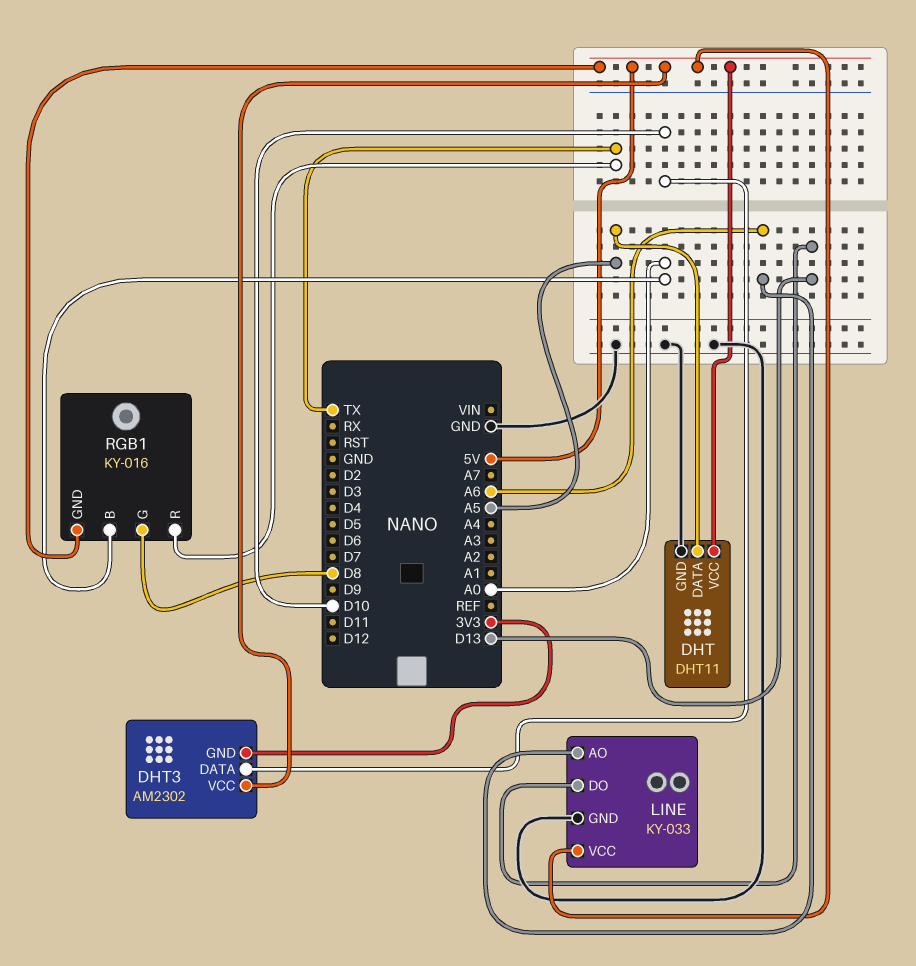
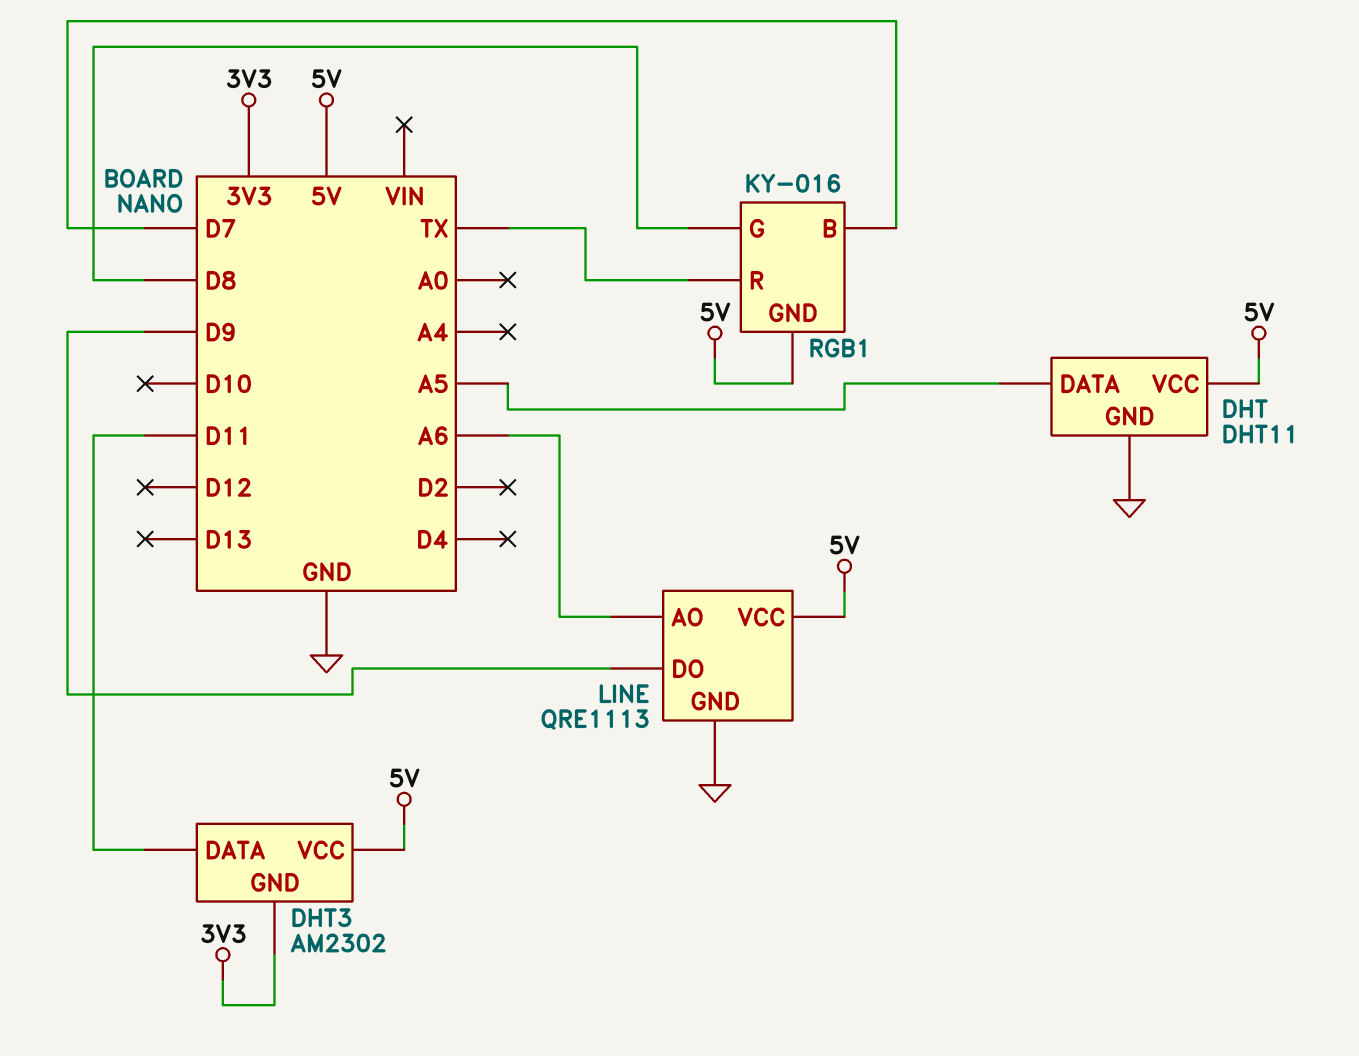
DHT3 pin DATA: D10 -> D11
LINE: KY-033 -> QRE1113
LINE pin DO: D13 -> D9
RGB1 pin B: A0 -> D7

